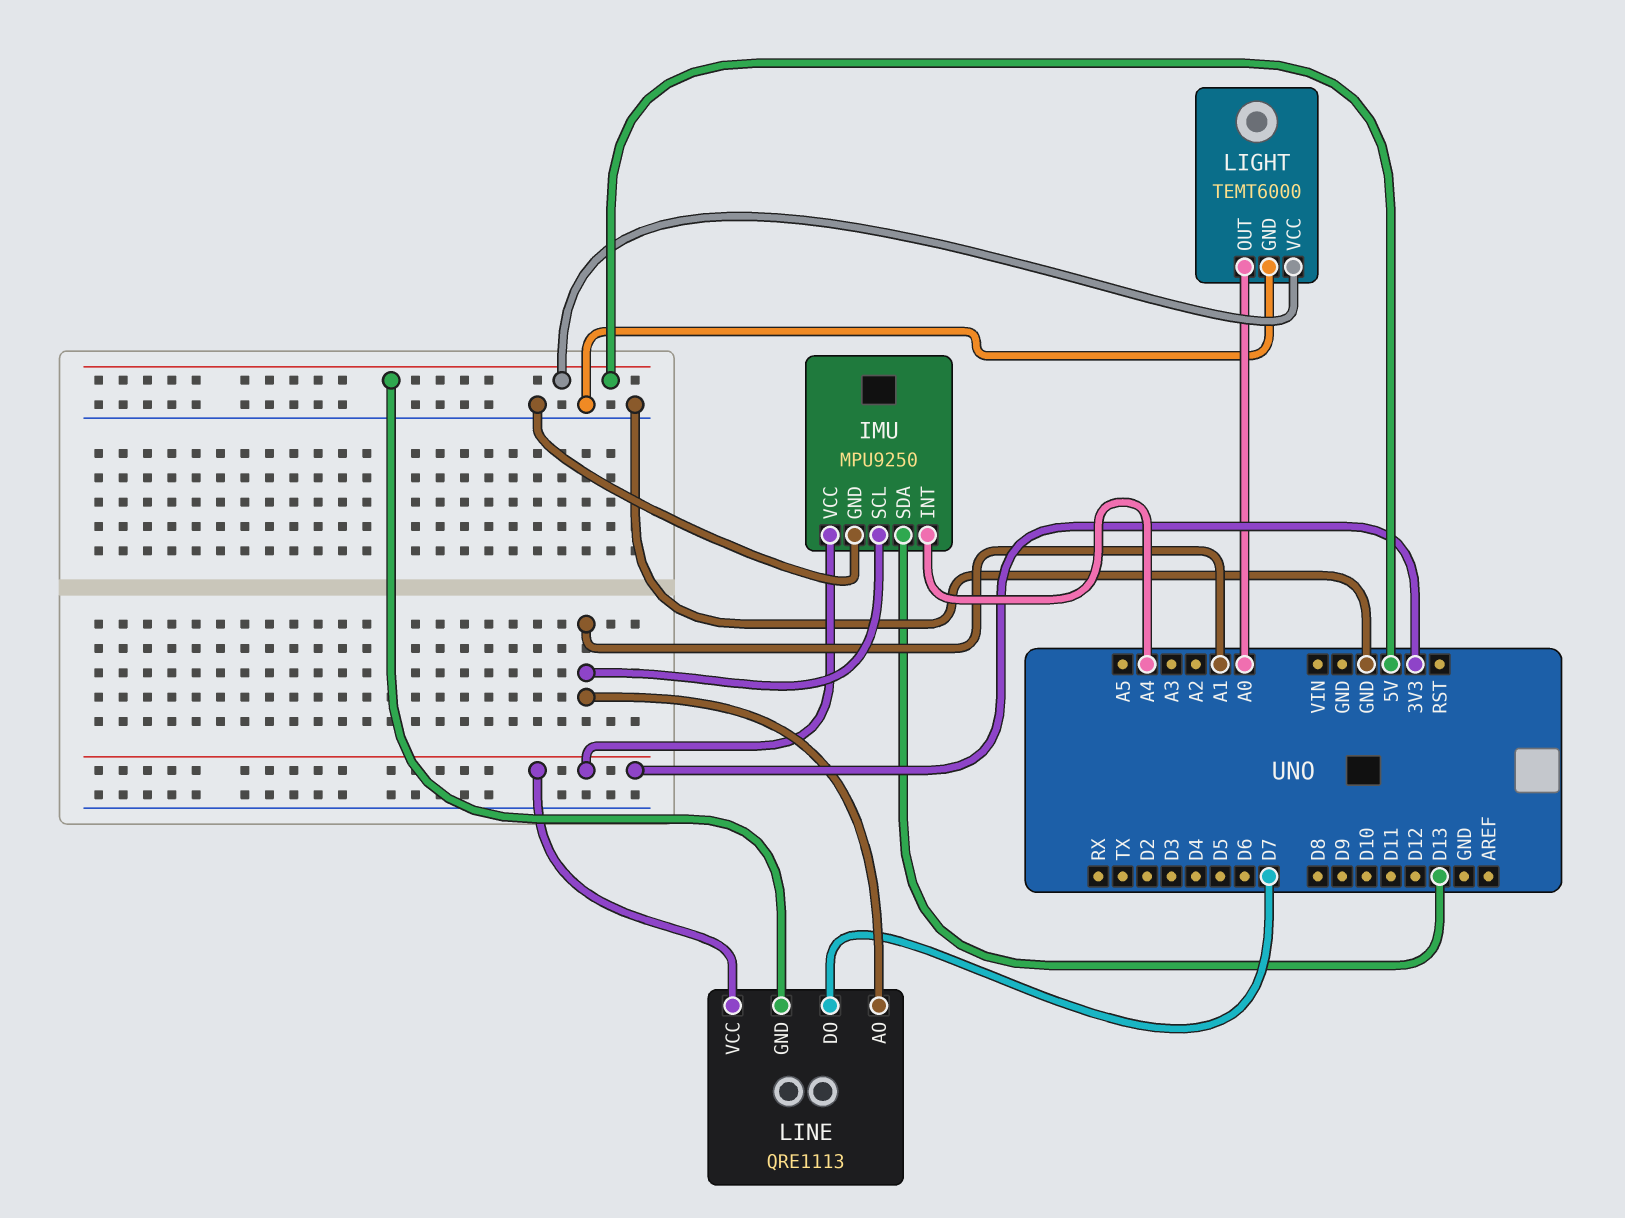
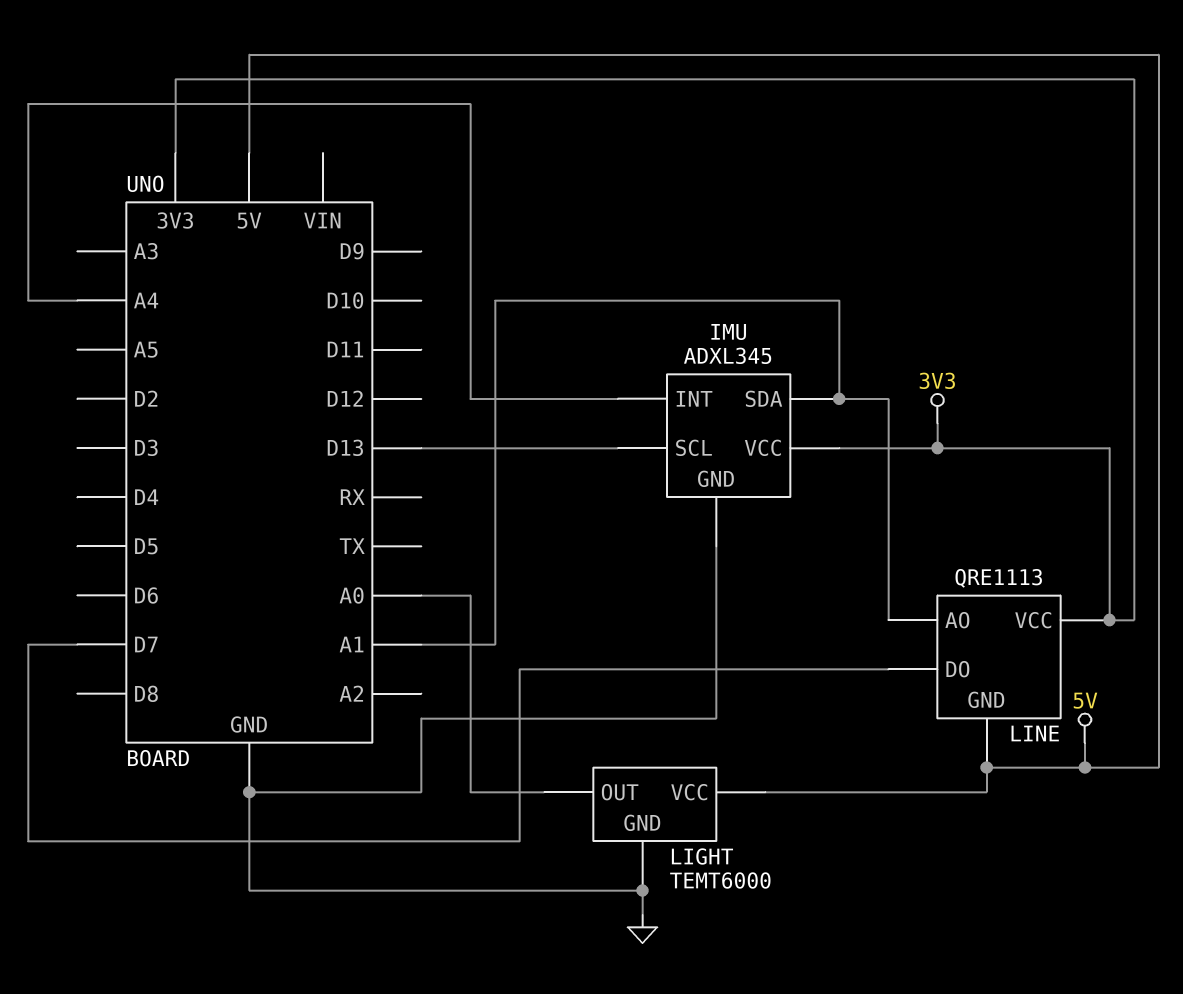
IMU: MPU9250 -> ADXL345
IMU pin SCL: A1 -> D13
IMU pin SDA: D13 -> A1

